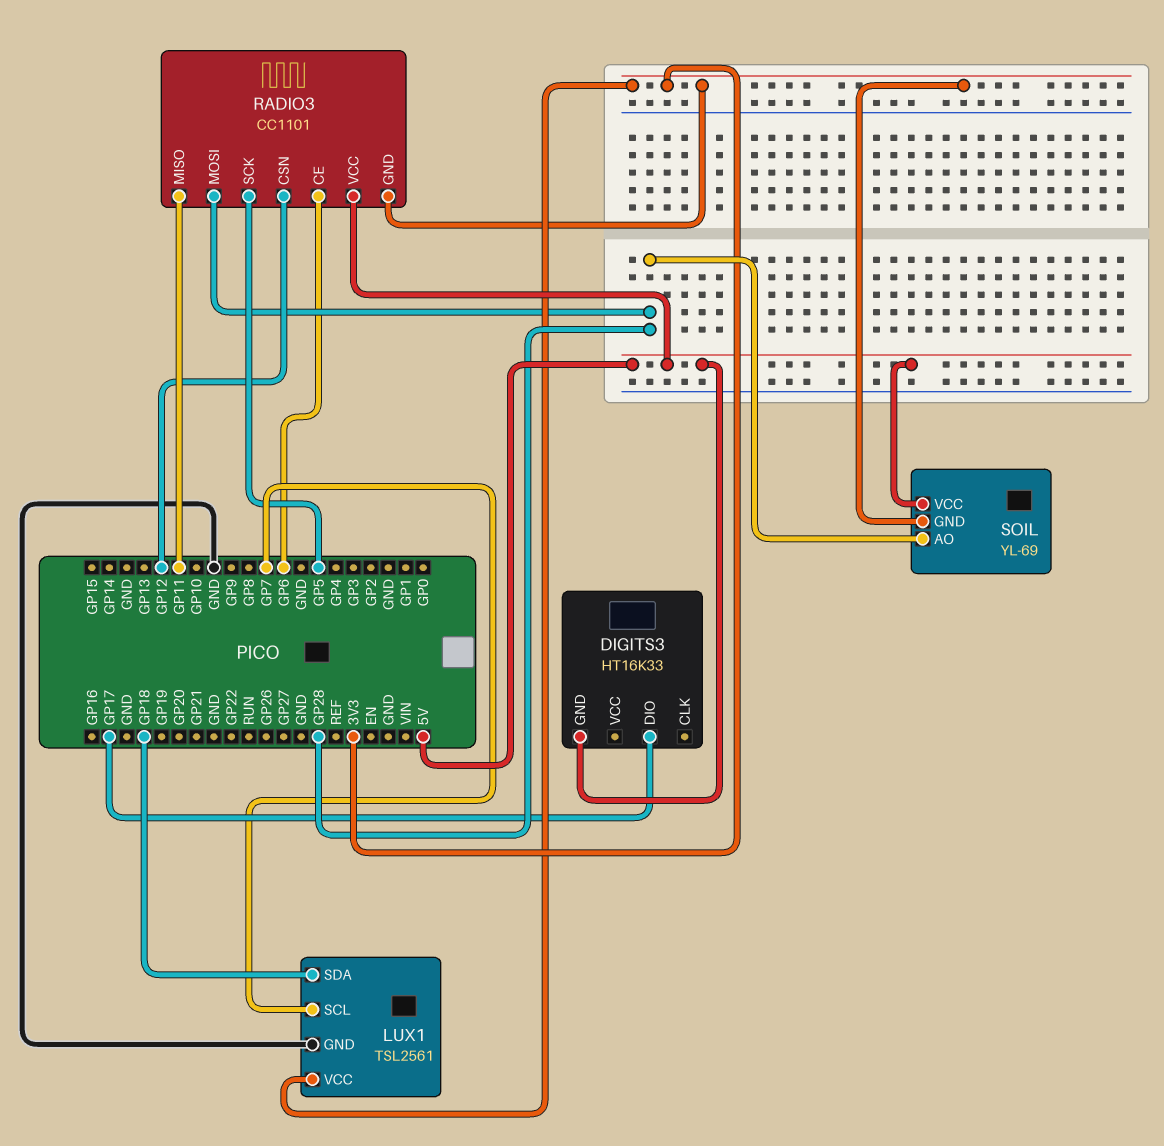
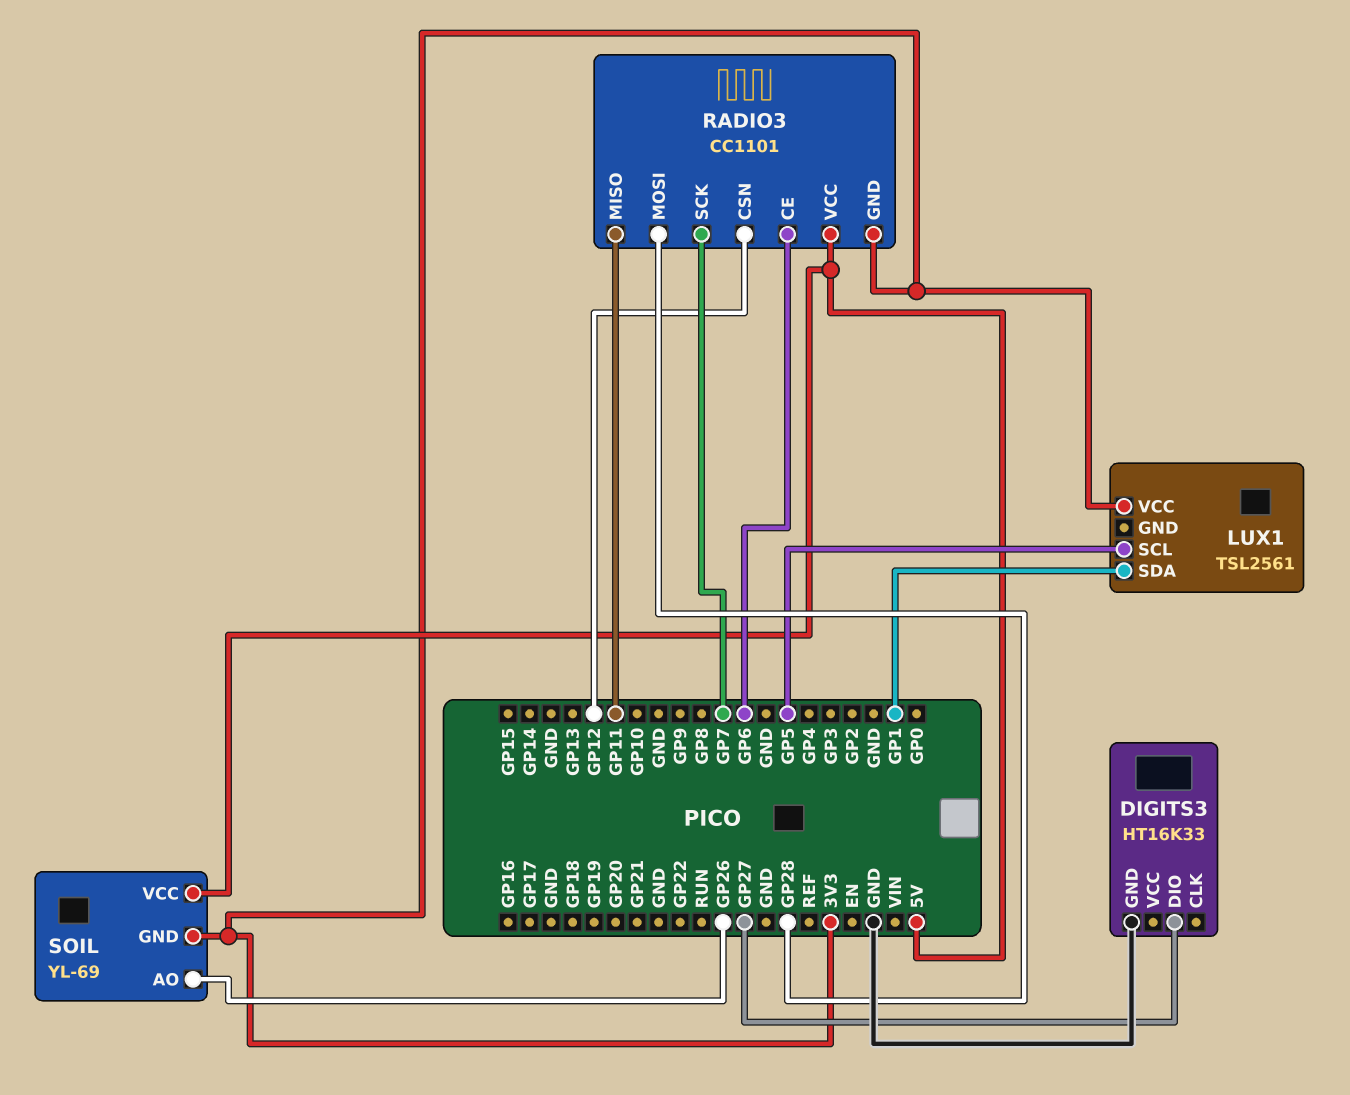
DIGITS3 pin DIO: GP17 -> GP27
DIGITS3 pin GND: 5V -> GND
LUX1 pin GND: GND -> none
LUX1 pin SCL: GP7 -> GP5
LUX1 pin SDA: GP18 -> GP1
RADIO3 pin SCK: GP5 -> GP7
SOIL pin AO: GP28 -> GP26

